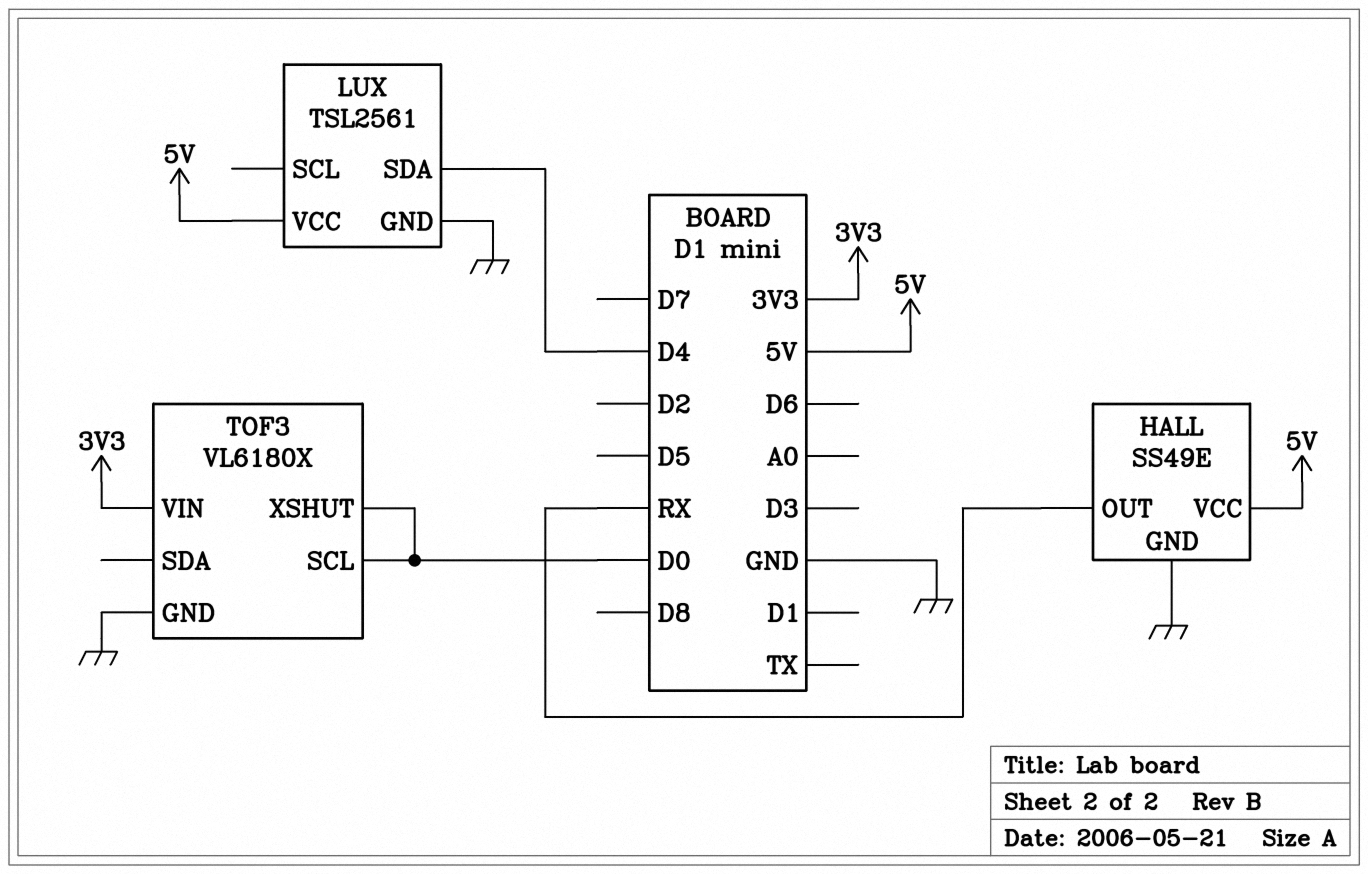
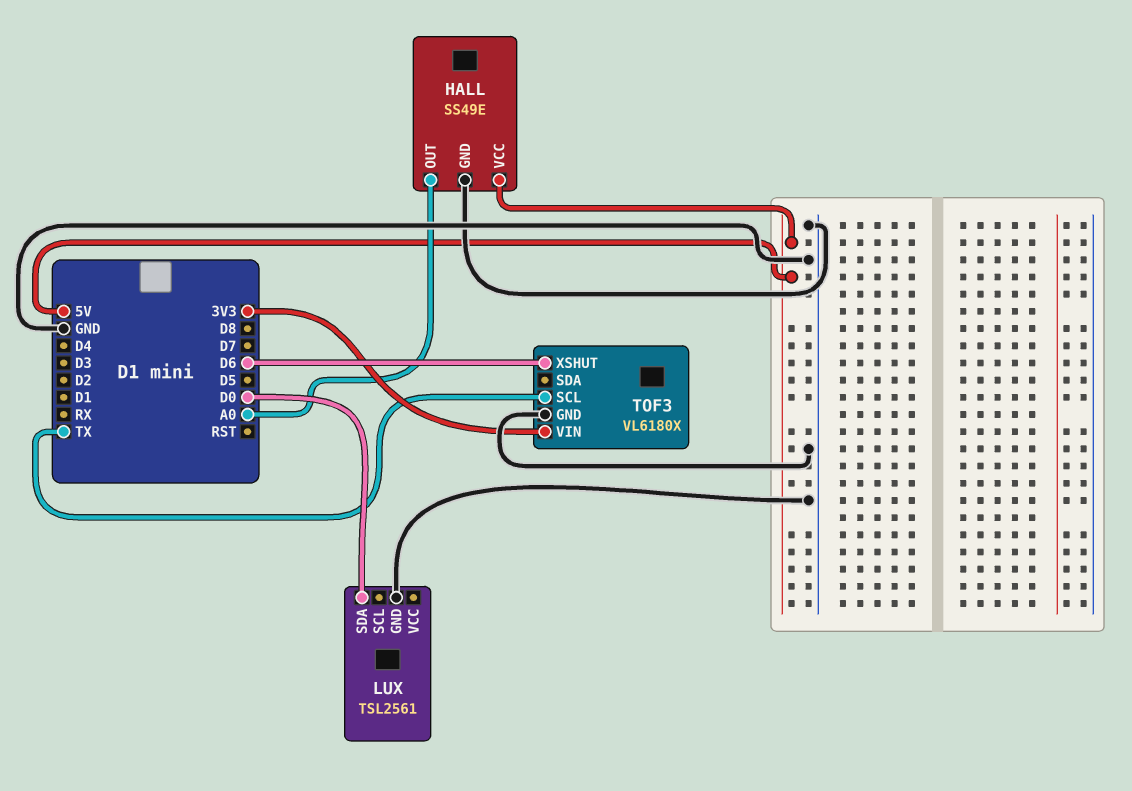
HALL pin OUT: RX -> A0
LUX pin SDA: D4 -> D0
LUX pin VCC: 5V -> none
TOF3 pin SCL: D0 -> TX
TOF3 pin XSHUT: D0 -> D6

